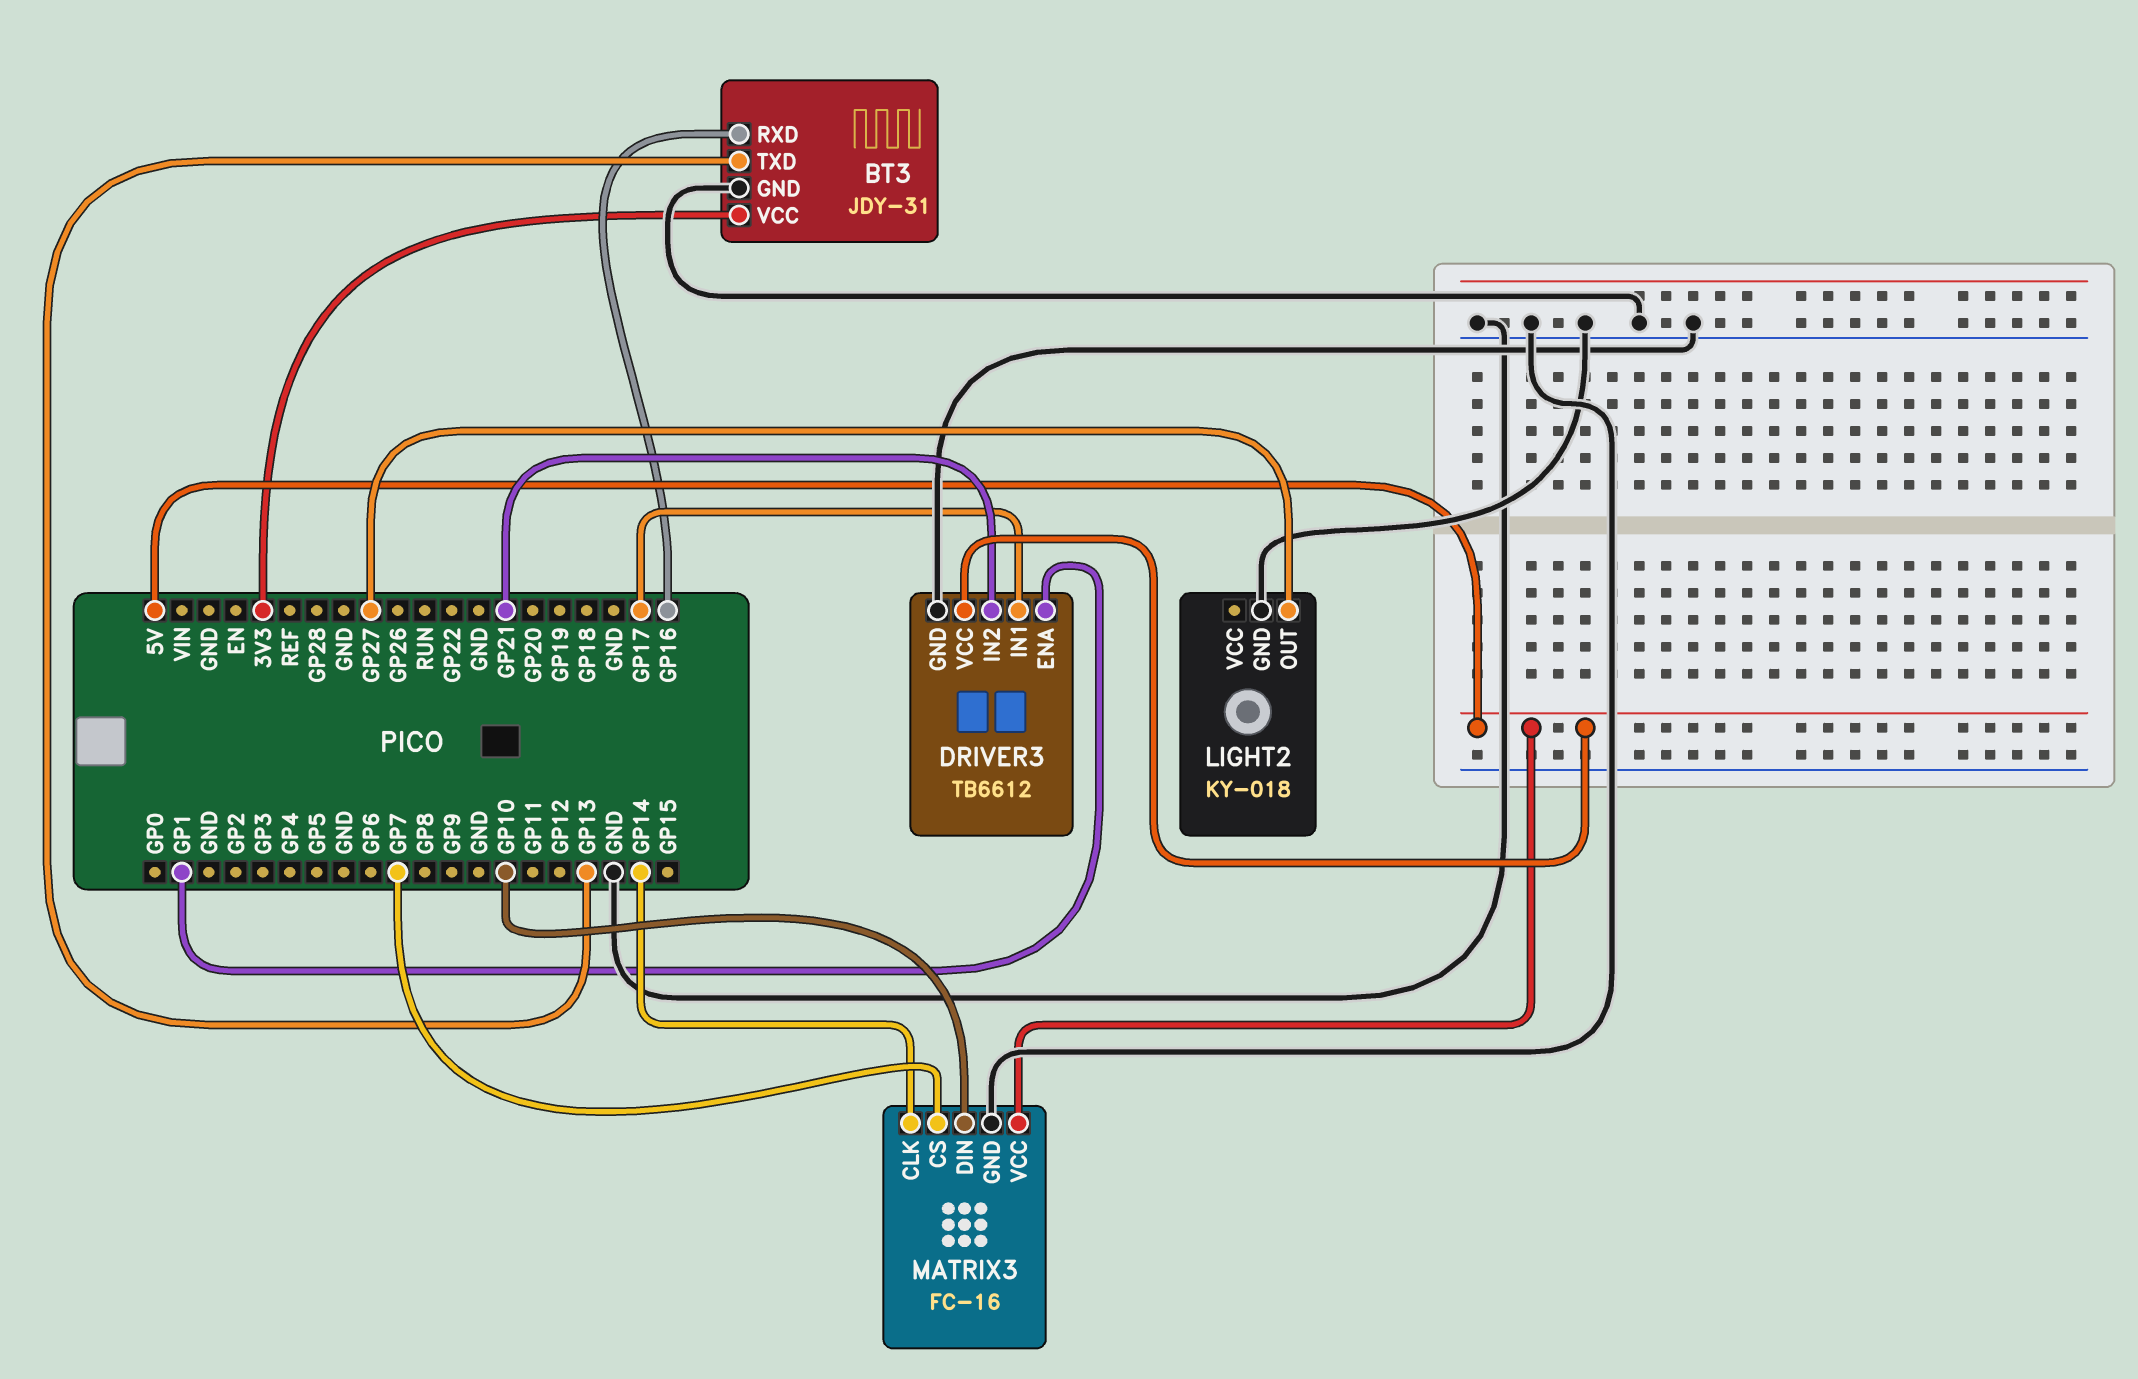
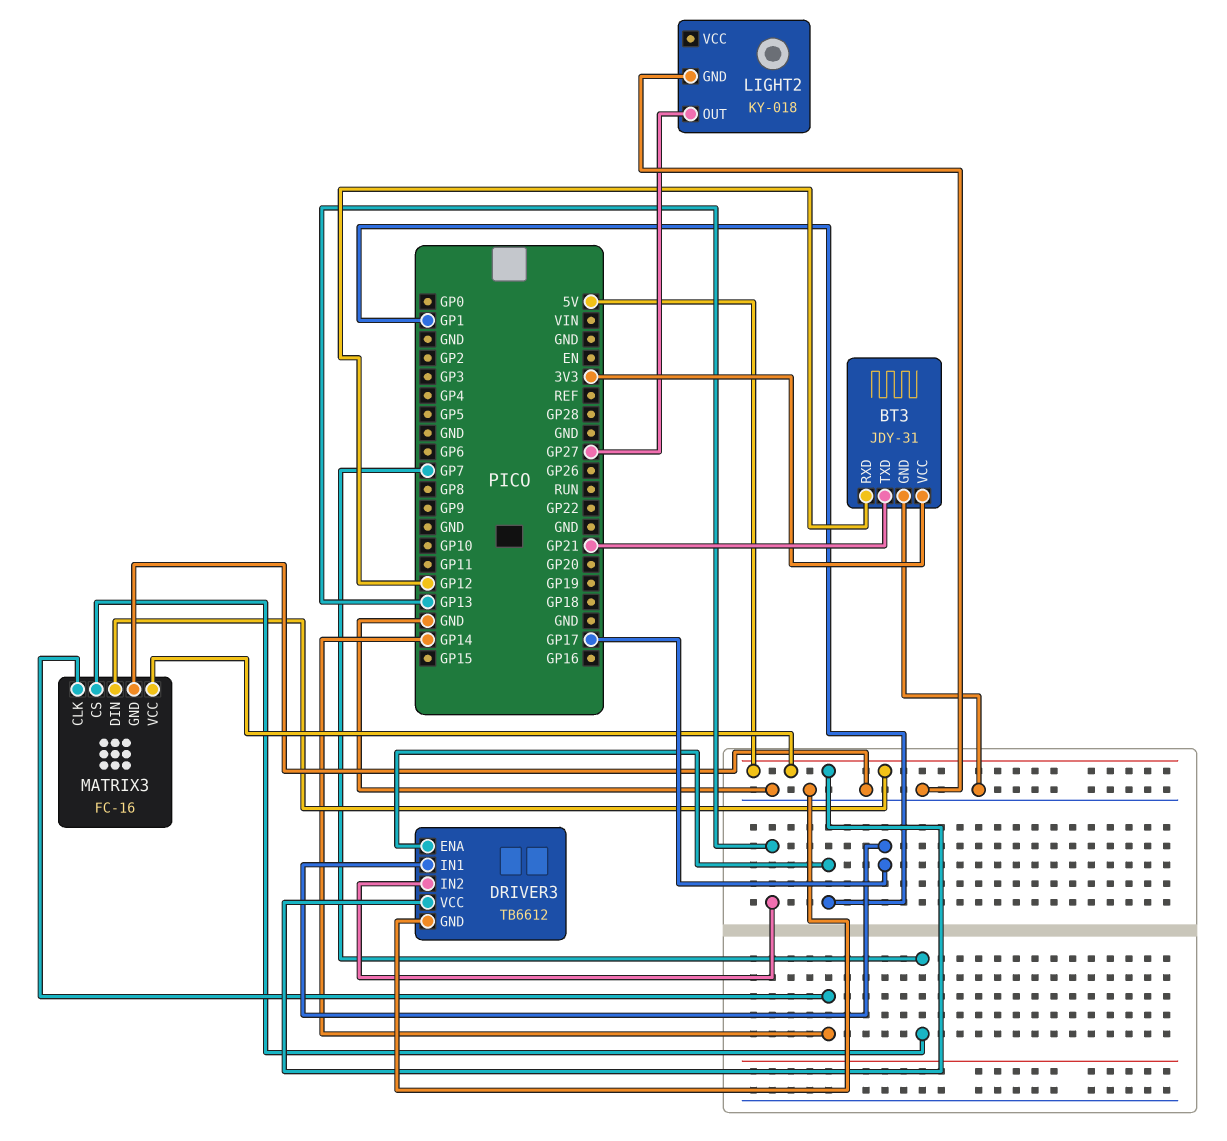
BT3 pin RXD: GP16 -> GP12
BT3 pin TXD: GP13 -> GP21
DRIVER3 pin IN2: GP21 -> GP13
MATRIX3 pin DIN: GP10 -> 5V

